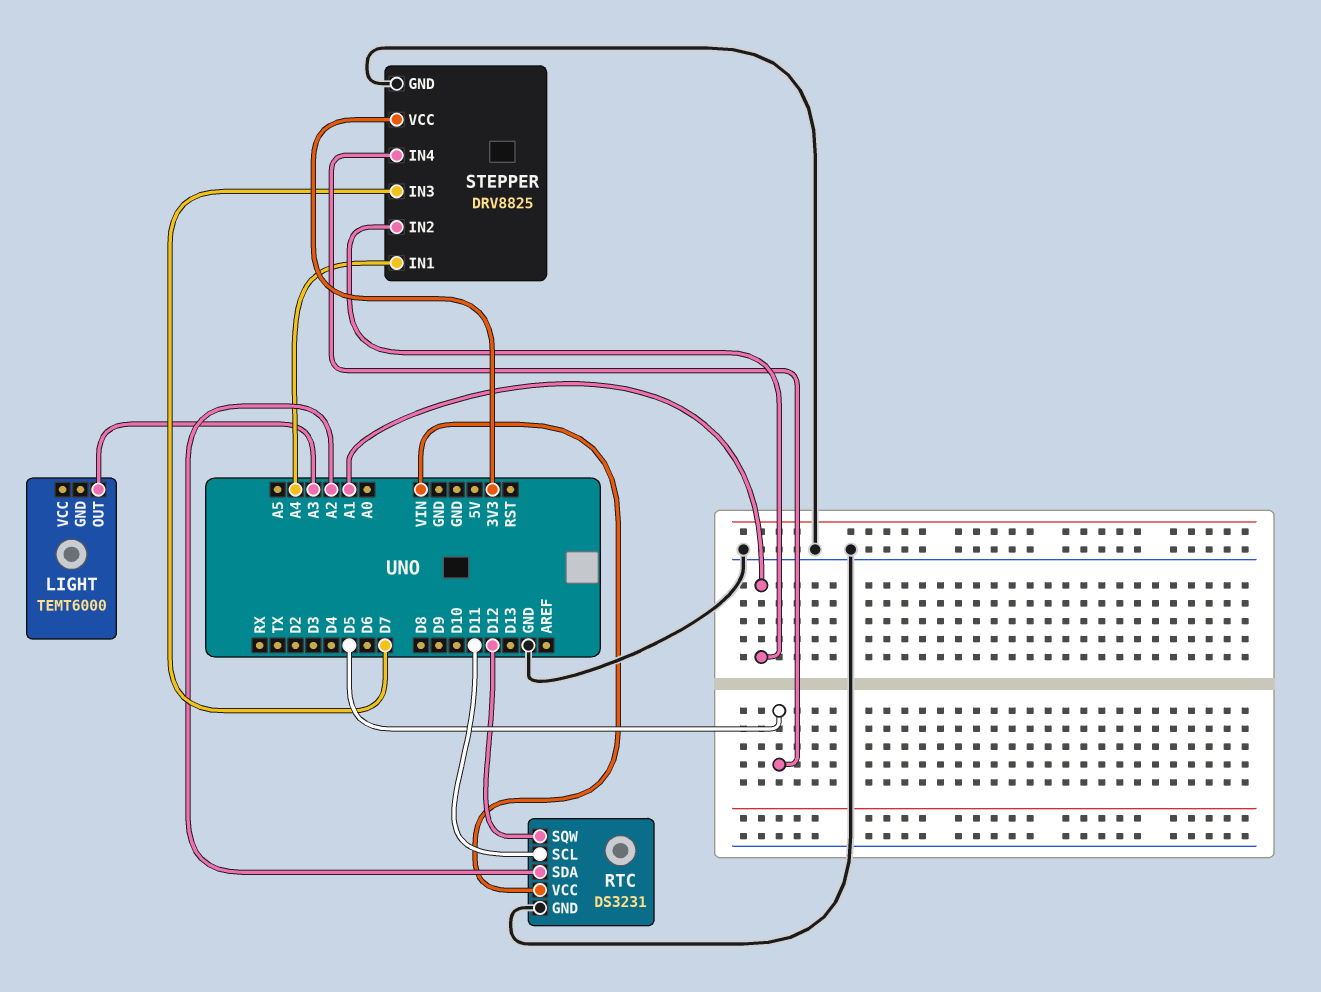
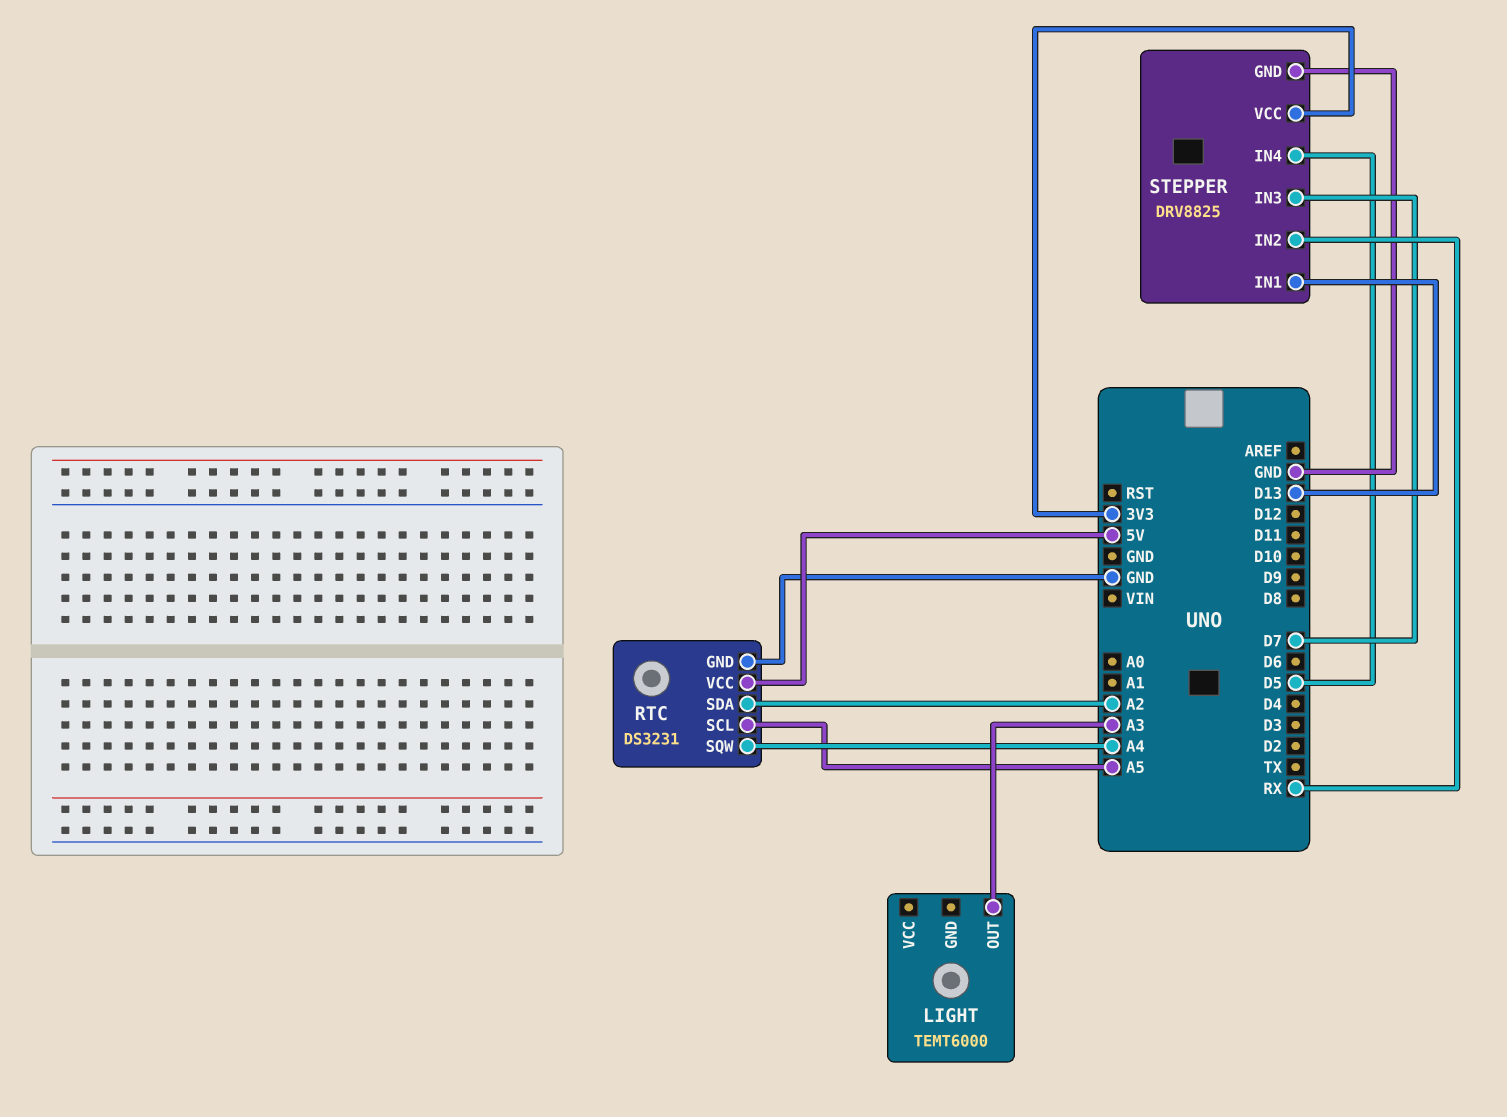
RTC pin SCL: D11 -> A5
RTC pin SQW: D12 -> A4
RTC pin VCC: VIN -> 5V
STEPPER pin IN1: A4 -> D13
STEPPER pin IN2: A1 -> RX

